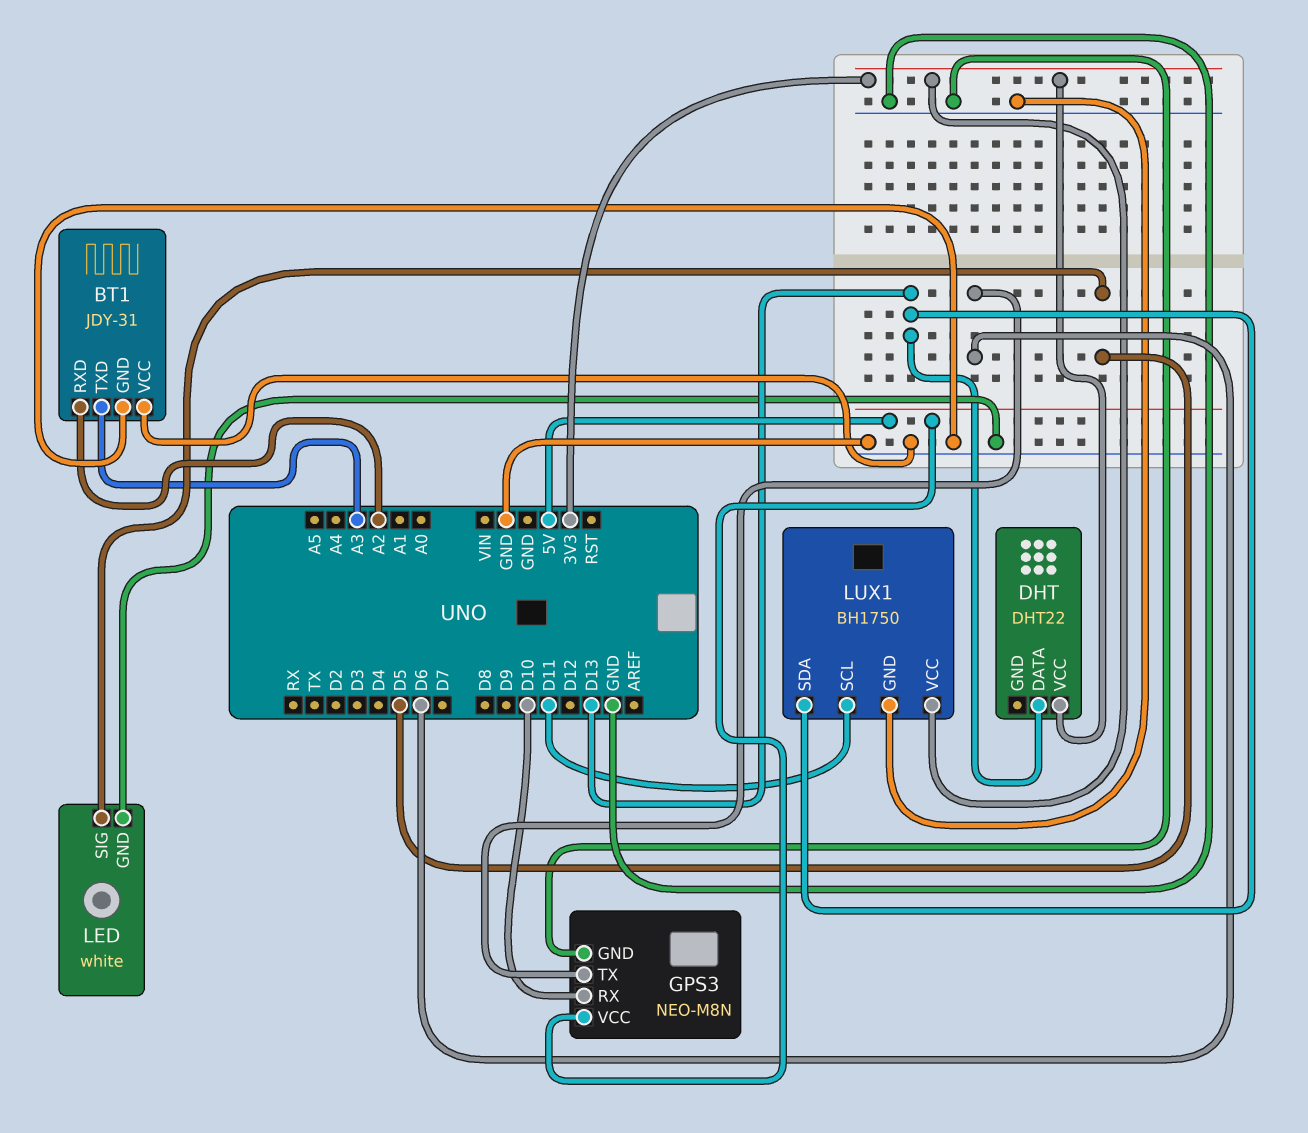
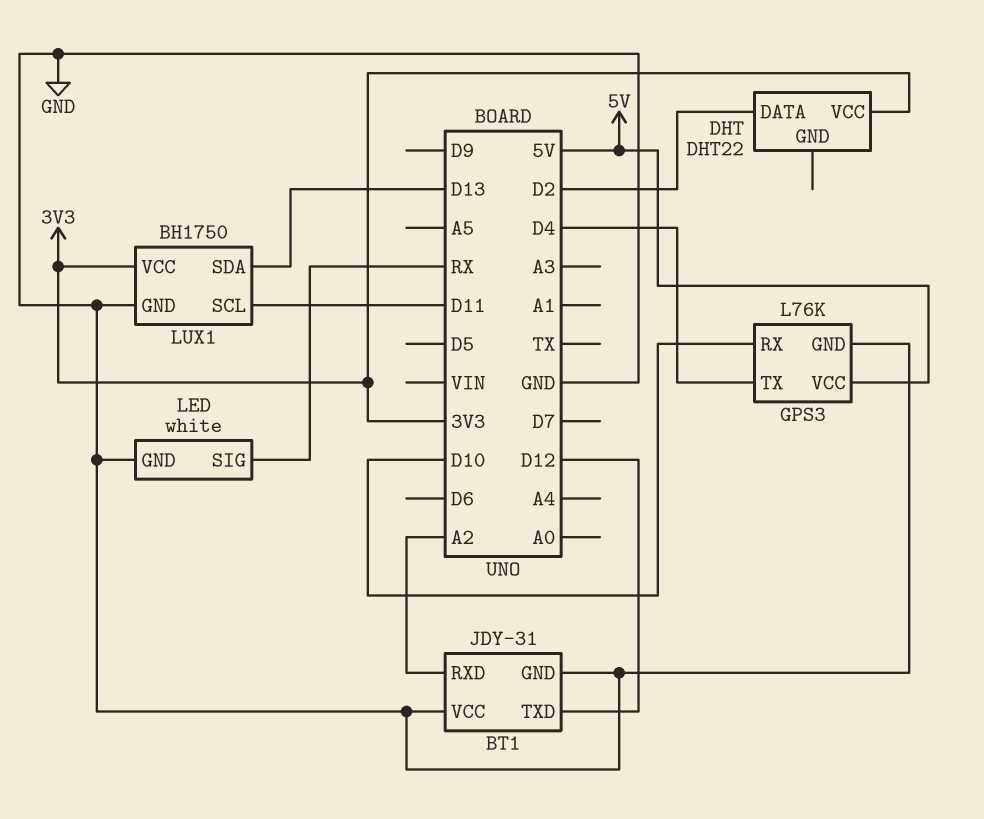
BT1 pin TXD: A3 -> D12
DHT pin DATA: D13 -> D2
GPS3: NEO-M8N -> L76K
GPS3 pin TX: D6 -> D4
LED pin SIG: D5 -> RX

